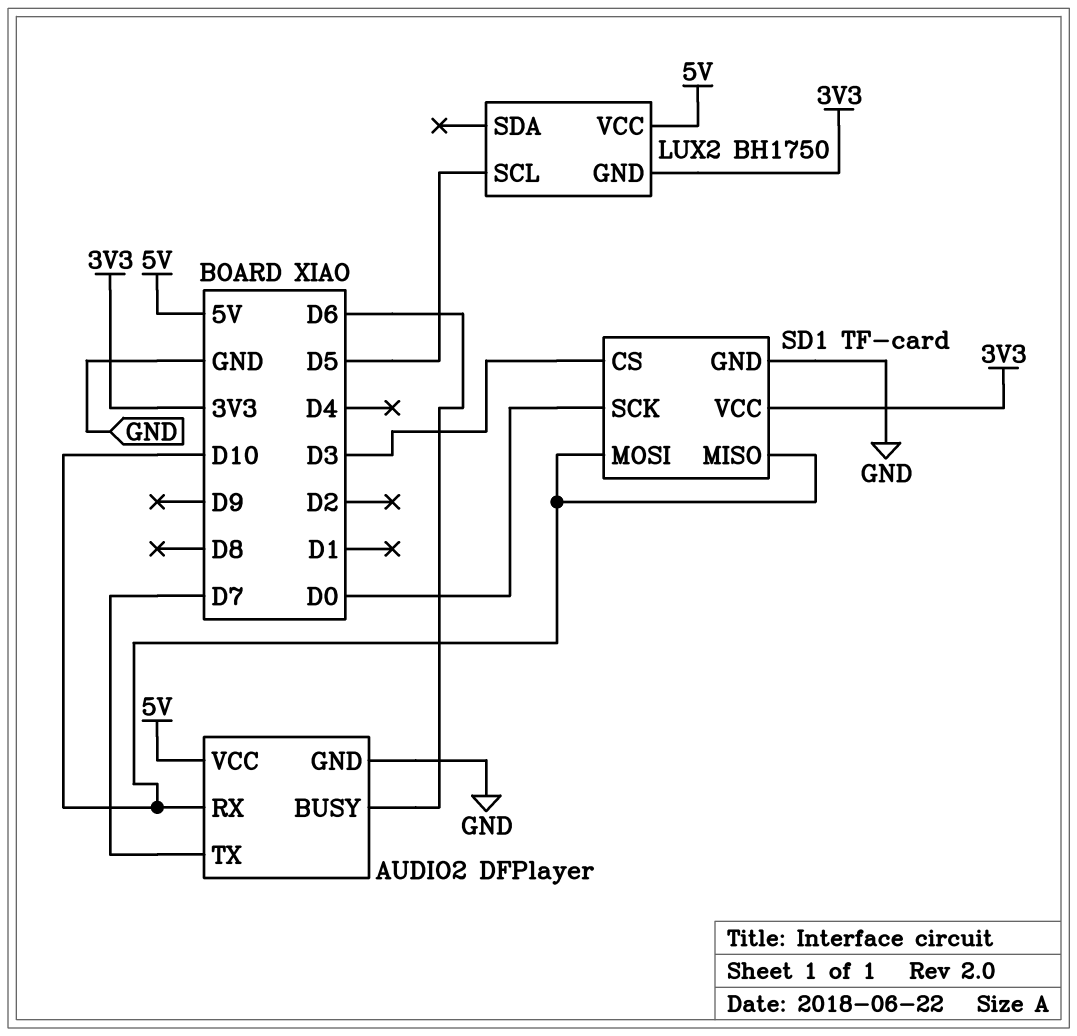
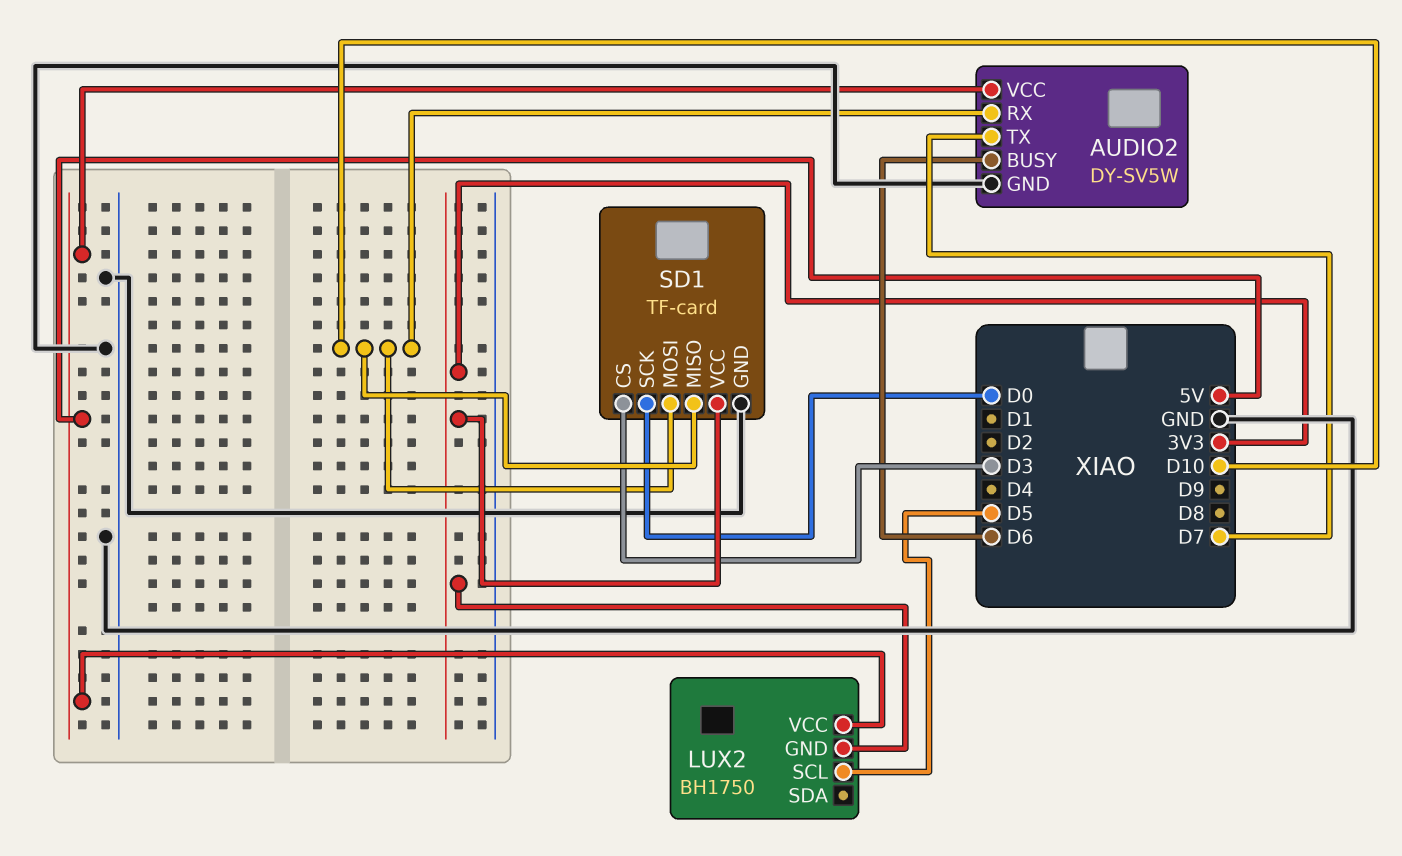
AUDIO2: DFPlayer -> DY-SV5W

